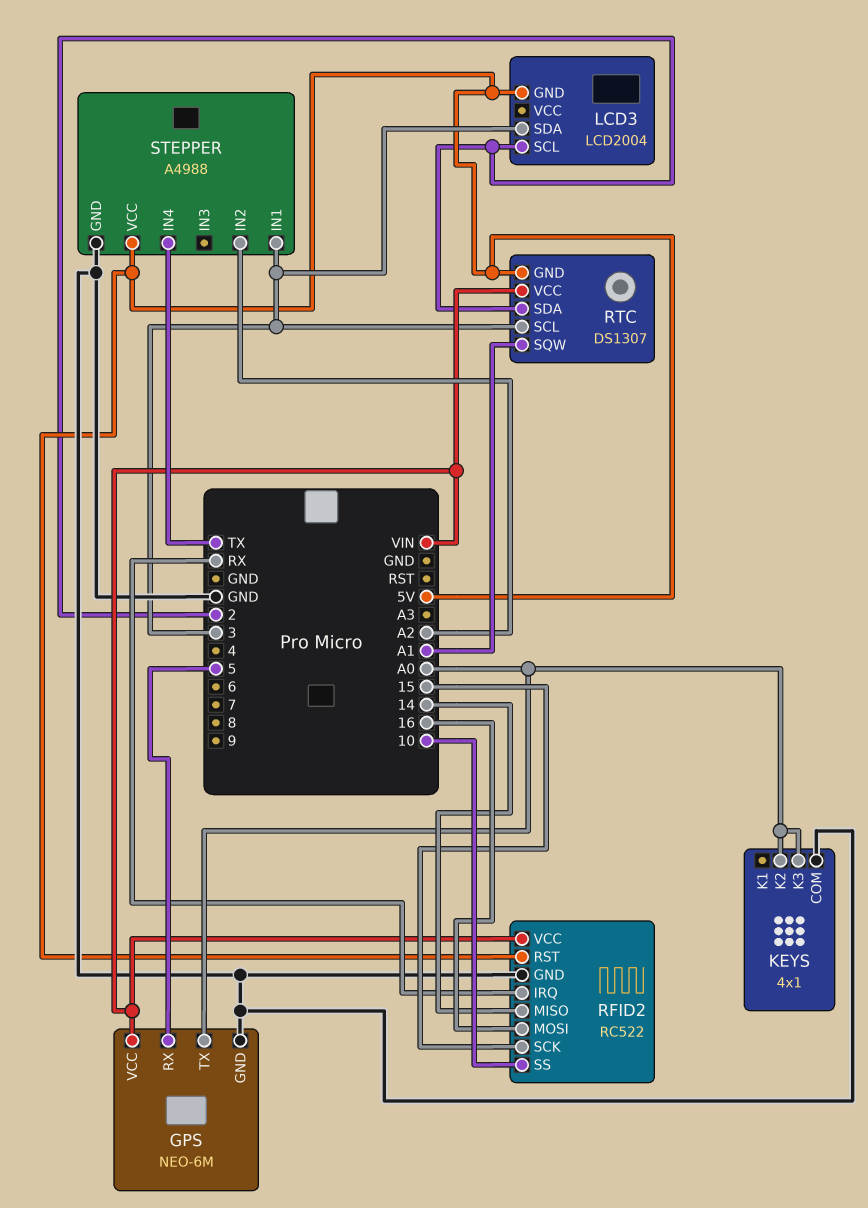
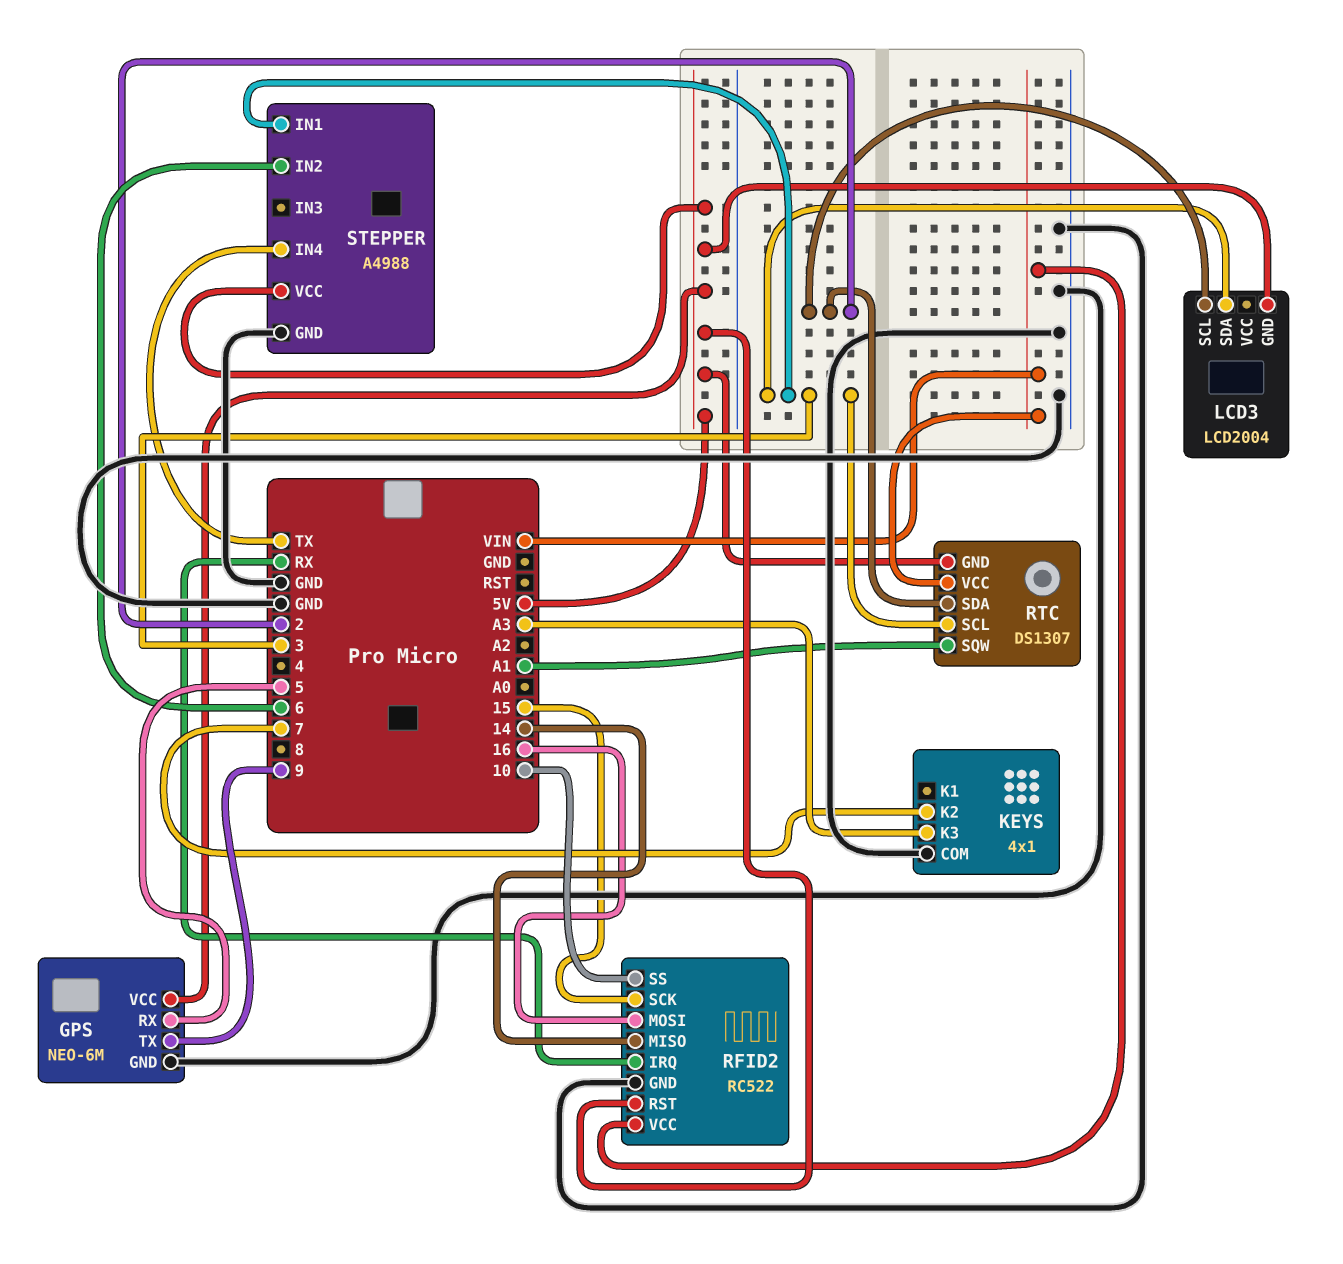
GPS pin TX: A0 -> 9
GPS pin VCC: VIN -> 5V
KEYS pin K2: A0 -> 7
KEYS pin K3: A0 -> A3
STEPPER pin IN2: A2 -> 6

